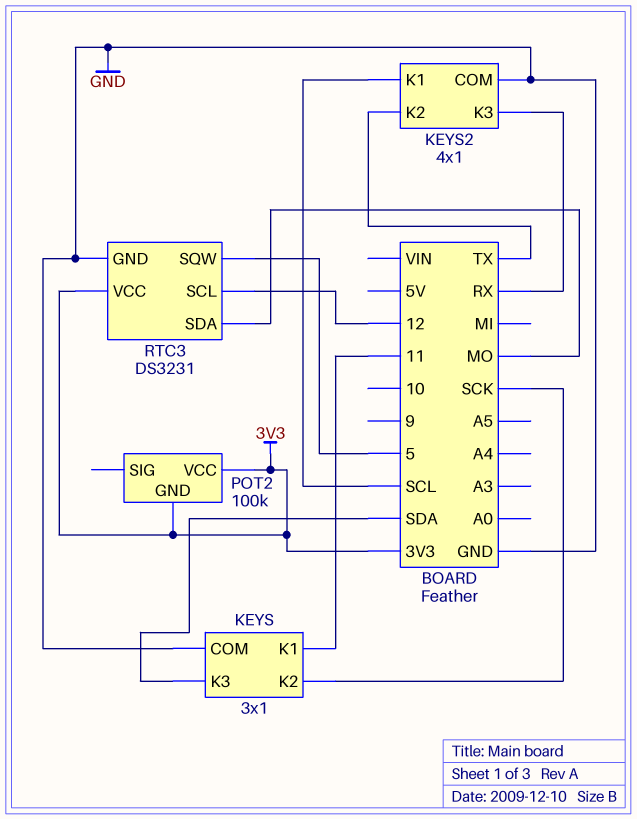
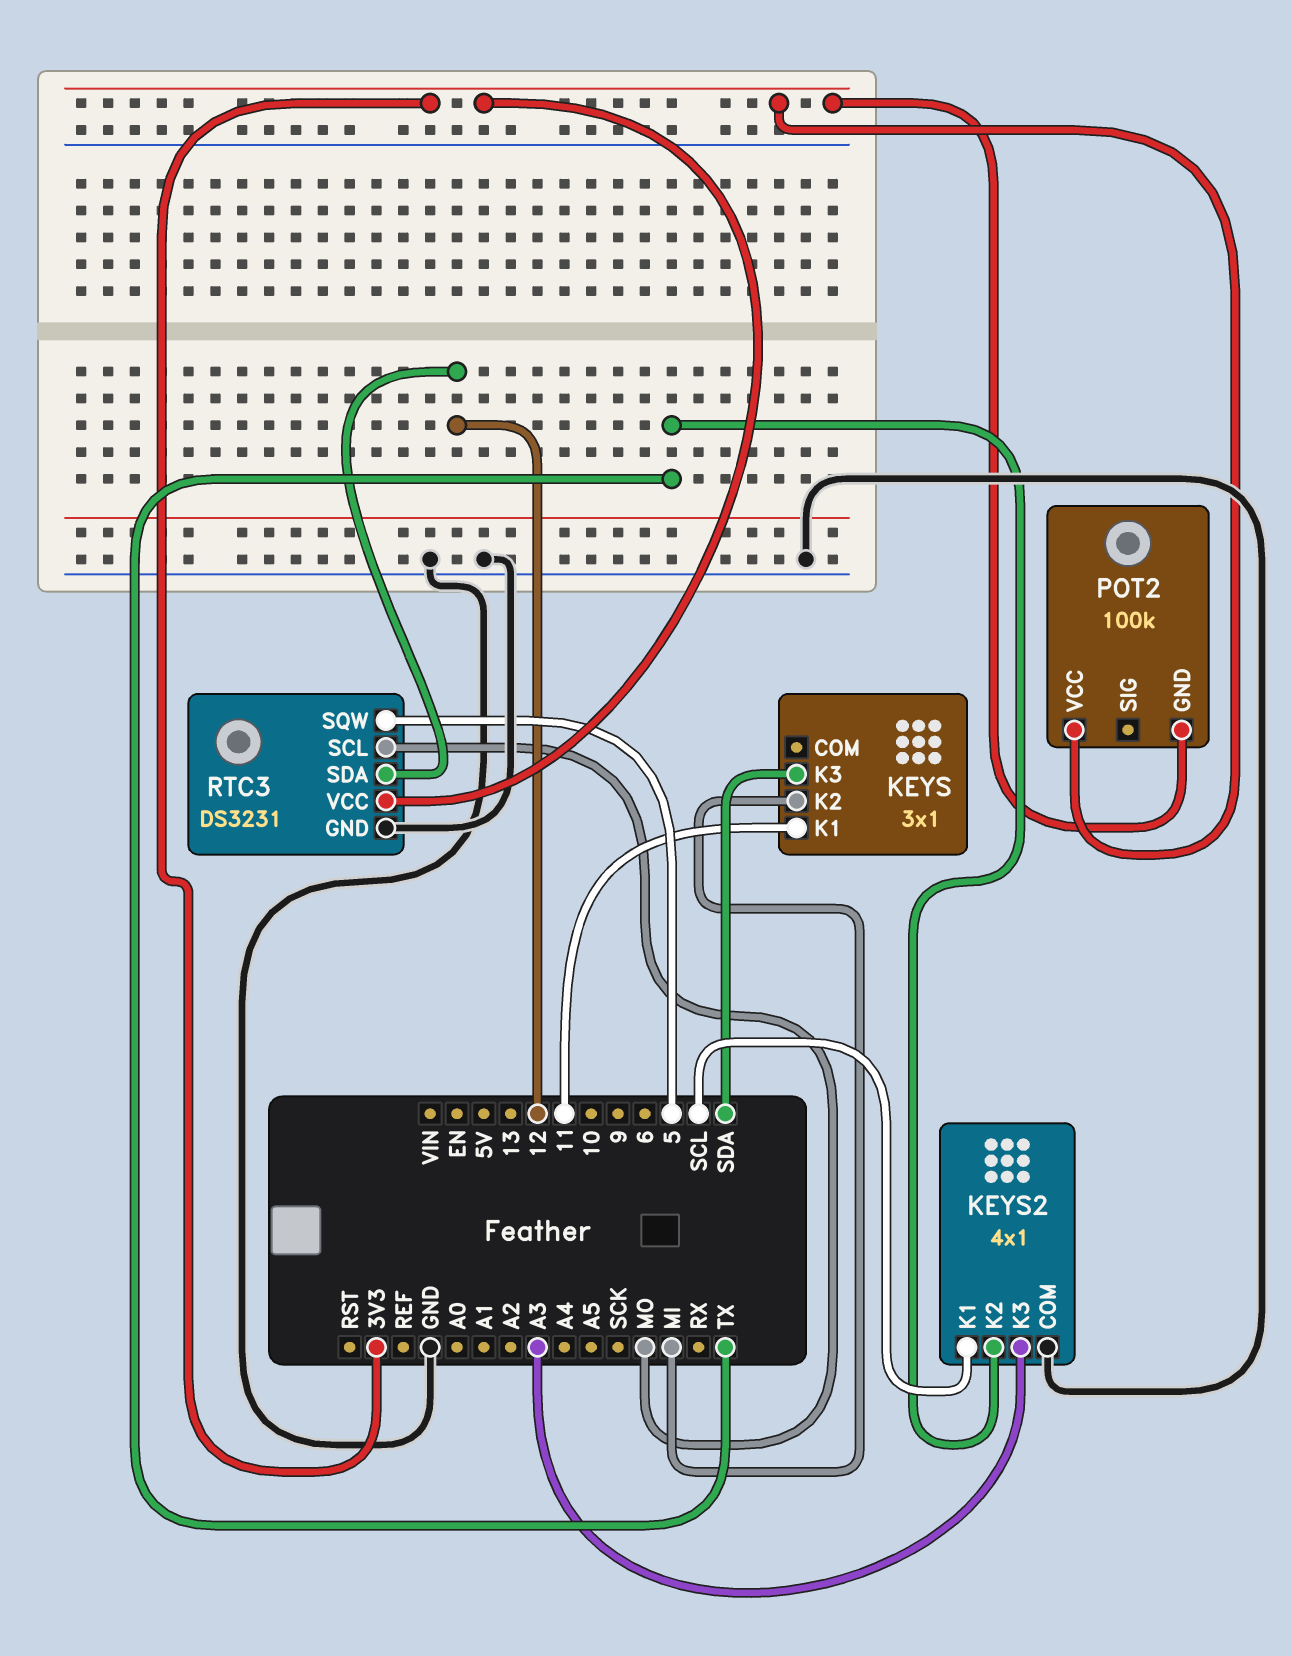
KEYS pin COM: GND -> none
KEYS pin K2: SCK -> MI
KEYS2 pin K3: RX -> A3
RTC3 pin SCL: 12 -> MO
RTC3 pin SDA: MO -> 12

